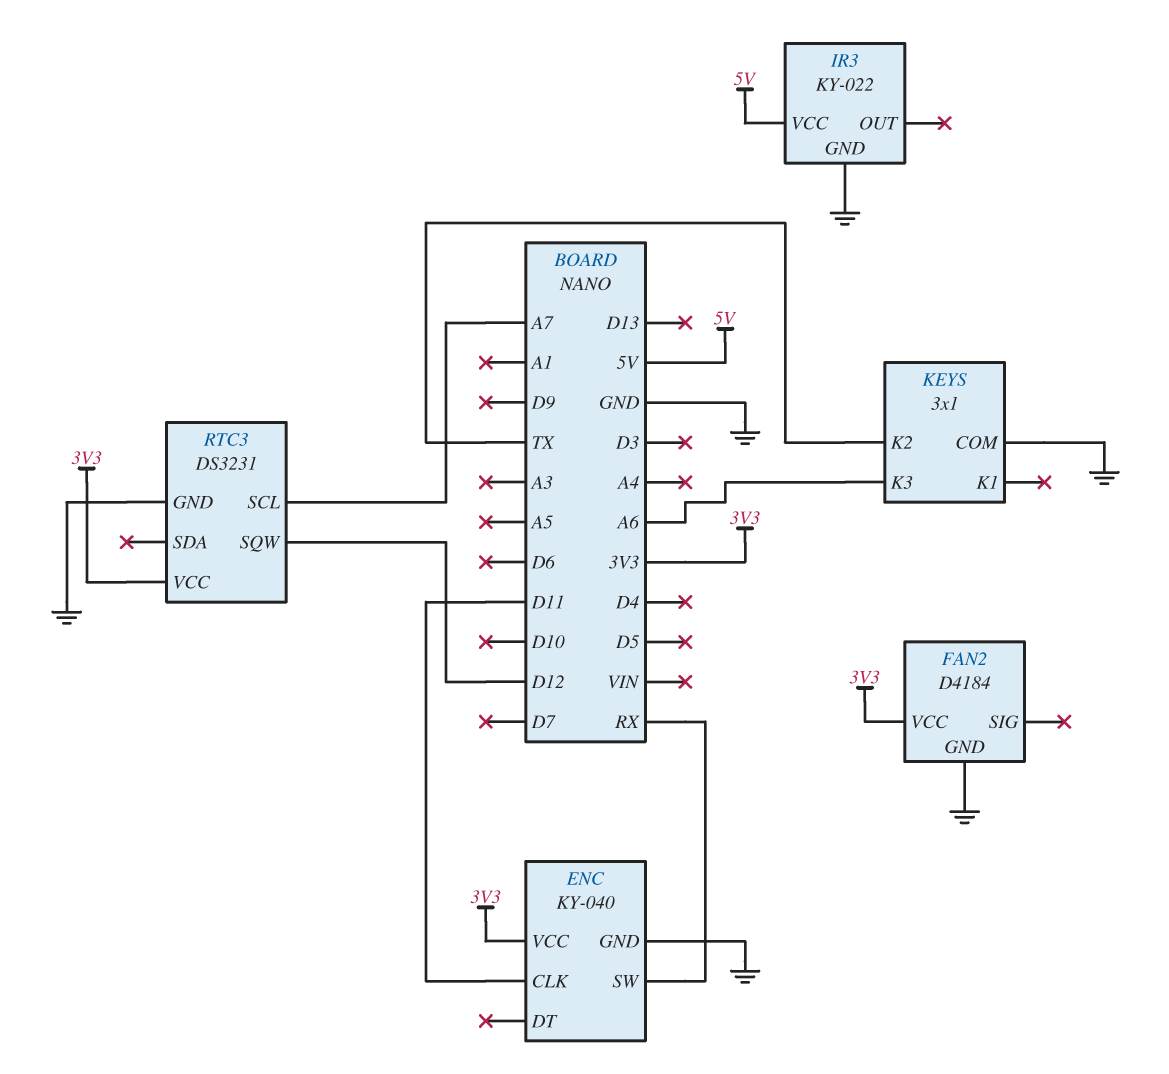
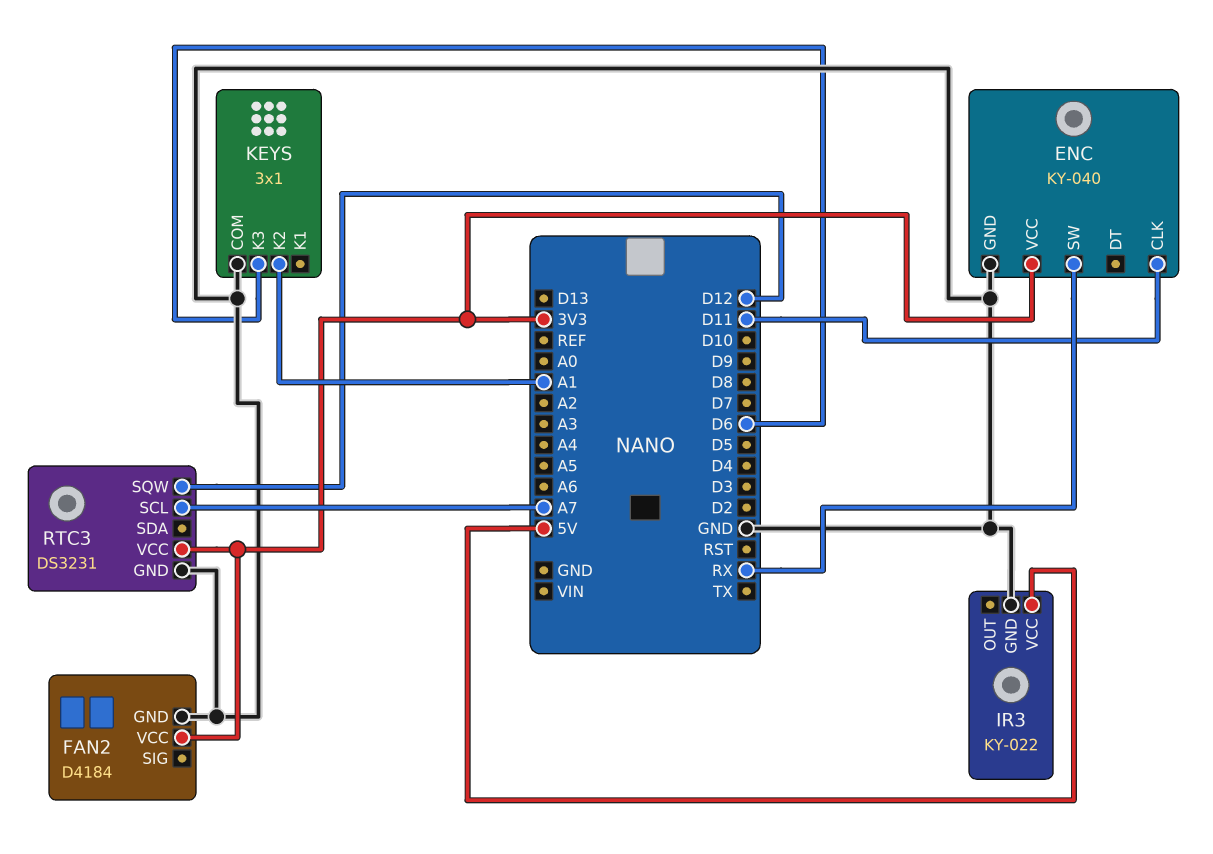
KEYS pin K2: TX -> A1
KEYS pin K3: A6 -> D6

